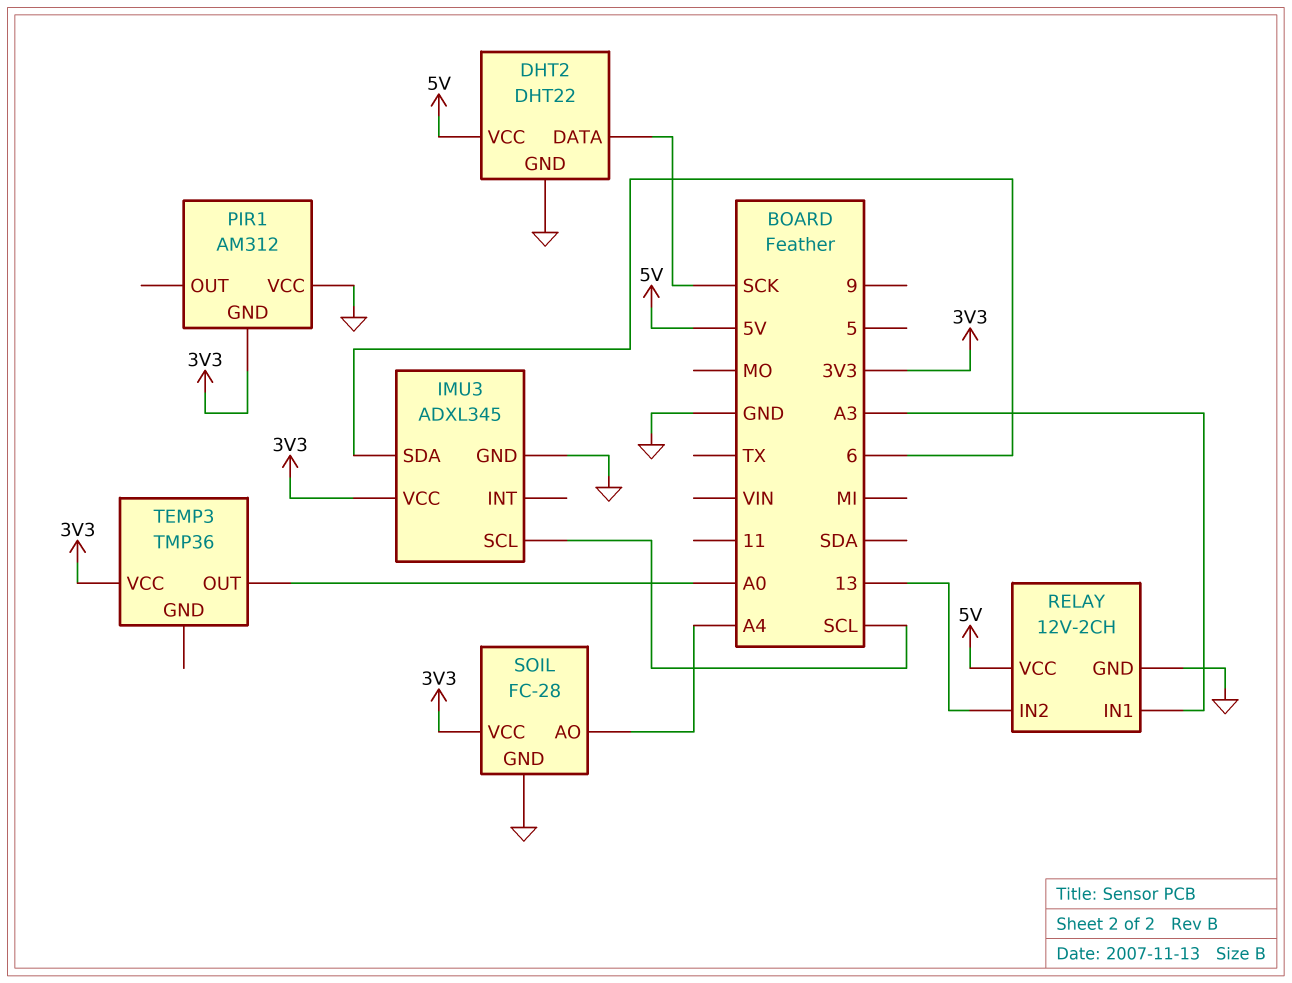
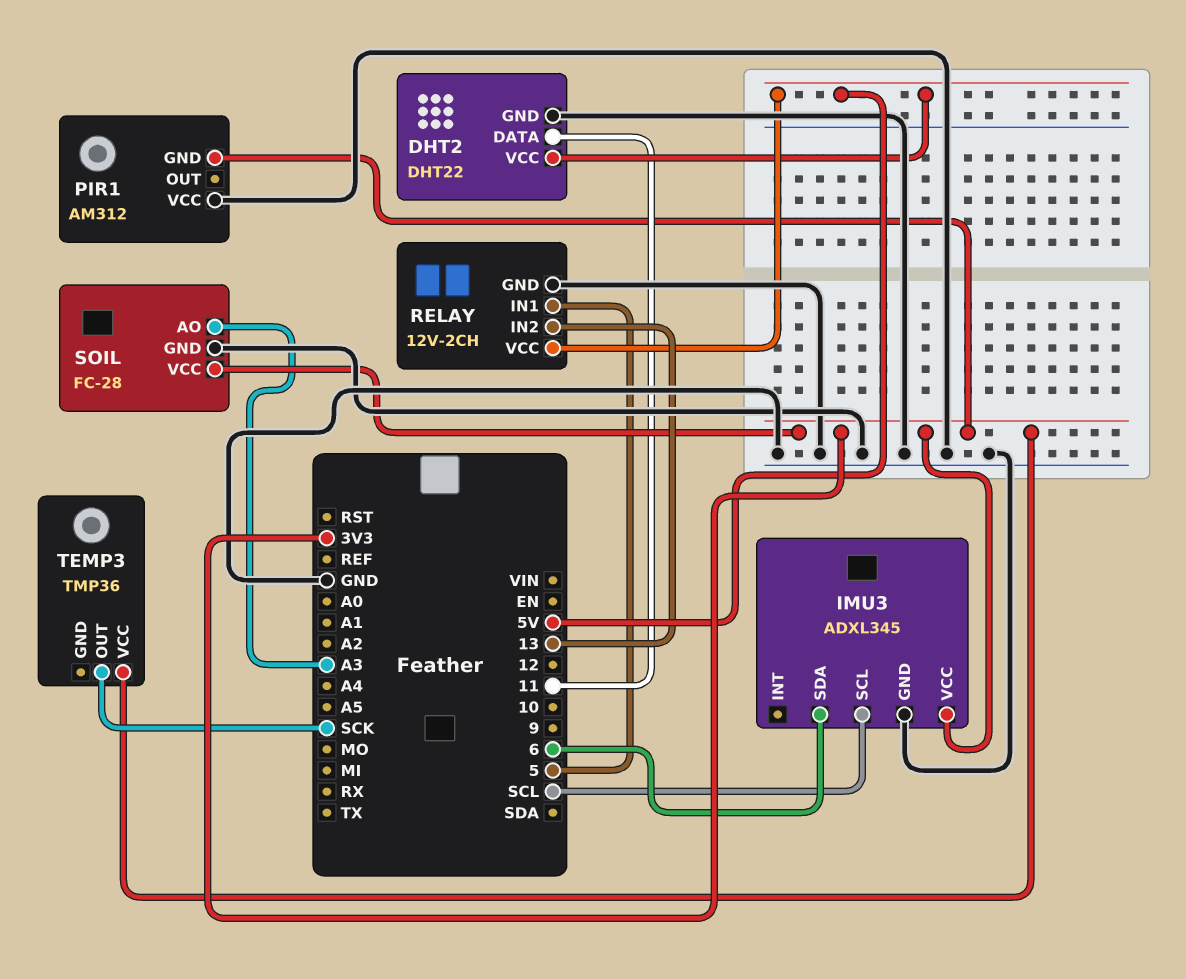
DHT2 pin DATA: SCK -> 11
RELAY pin IN1: A3 -> 5
SOIL pin AO: A4 -> A3
TEMP3 pin OUT: A0 -> SCK

